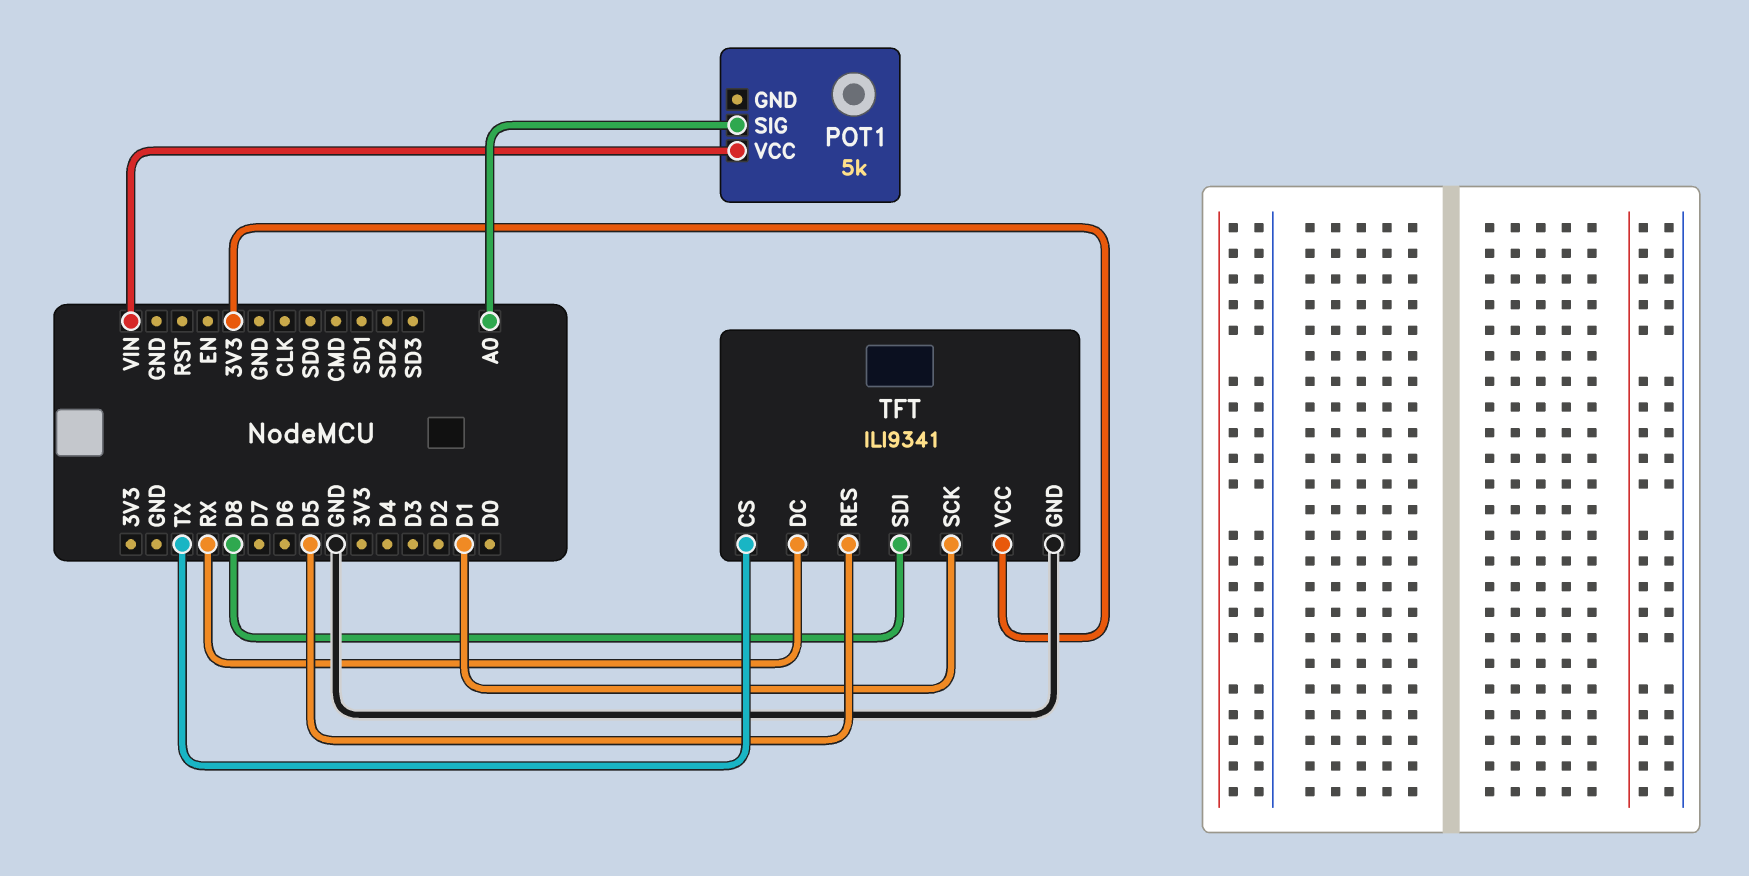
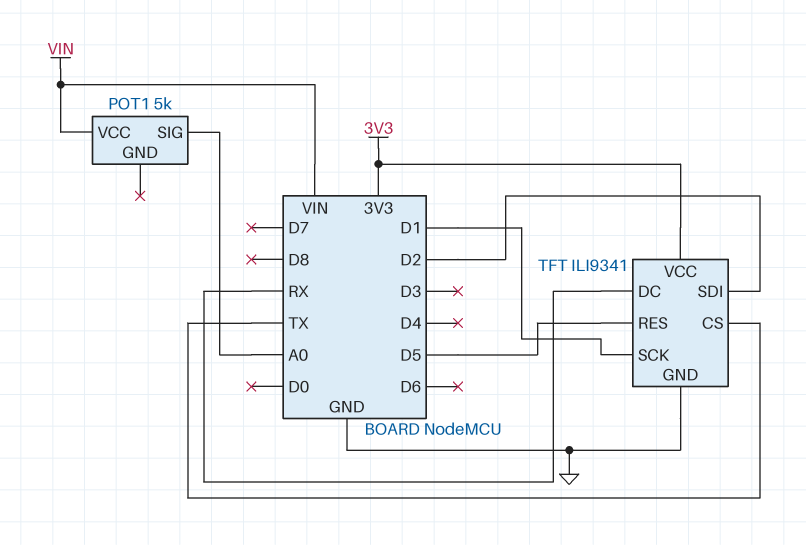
TFT pin SDI: D8 -> D2

